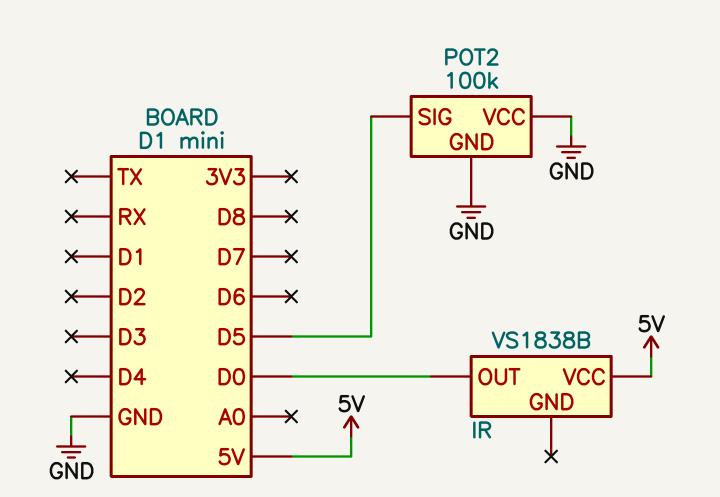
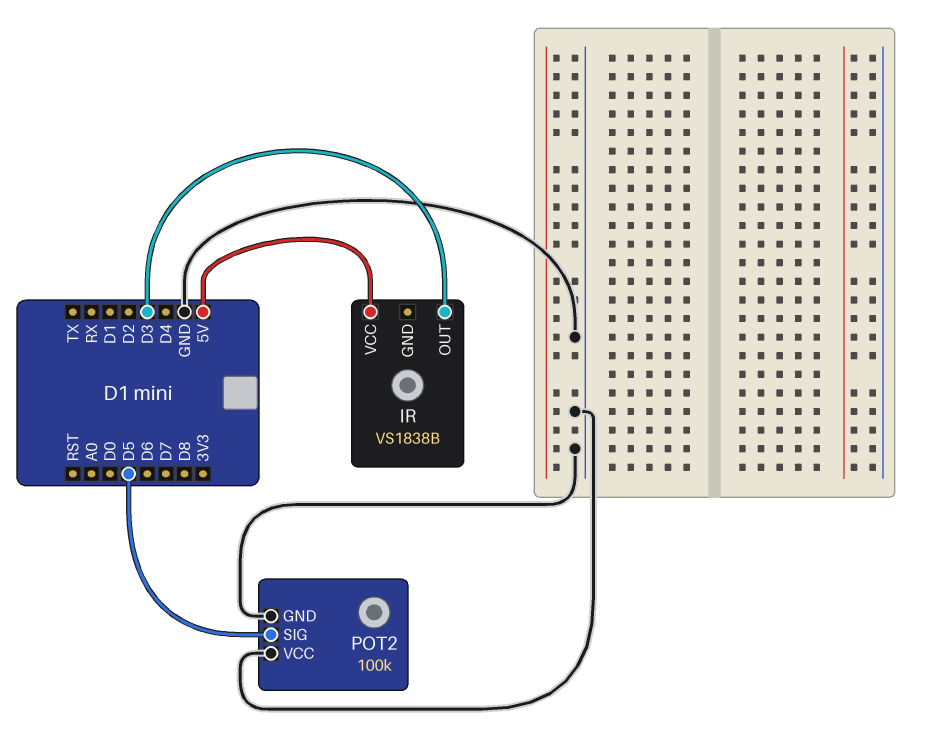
IR pin OUT: D0 -> D3

